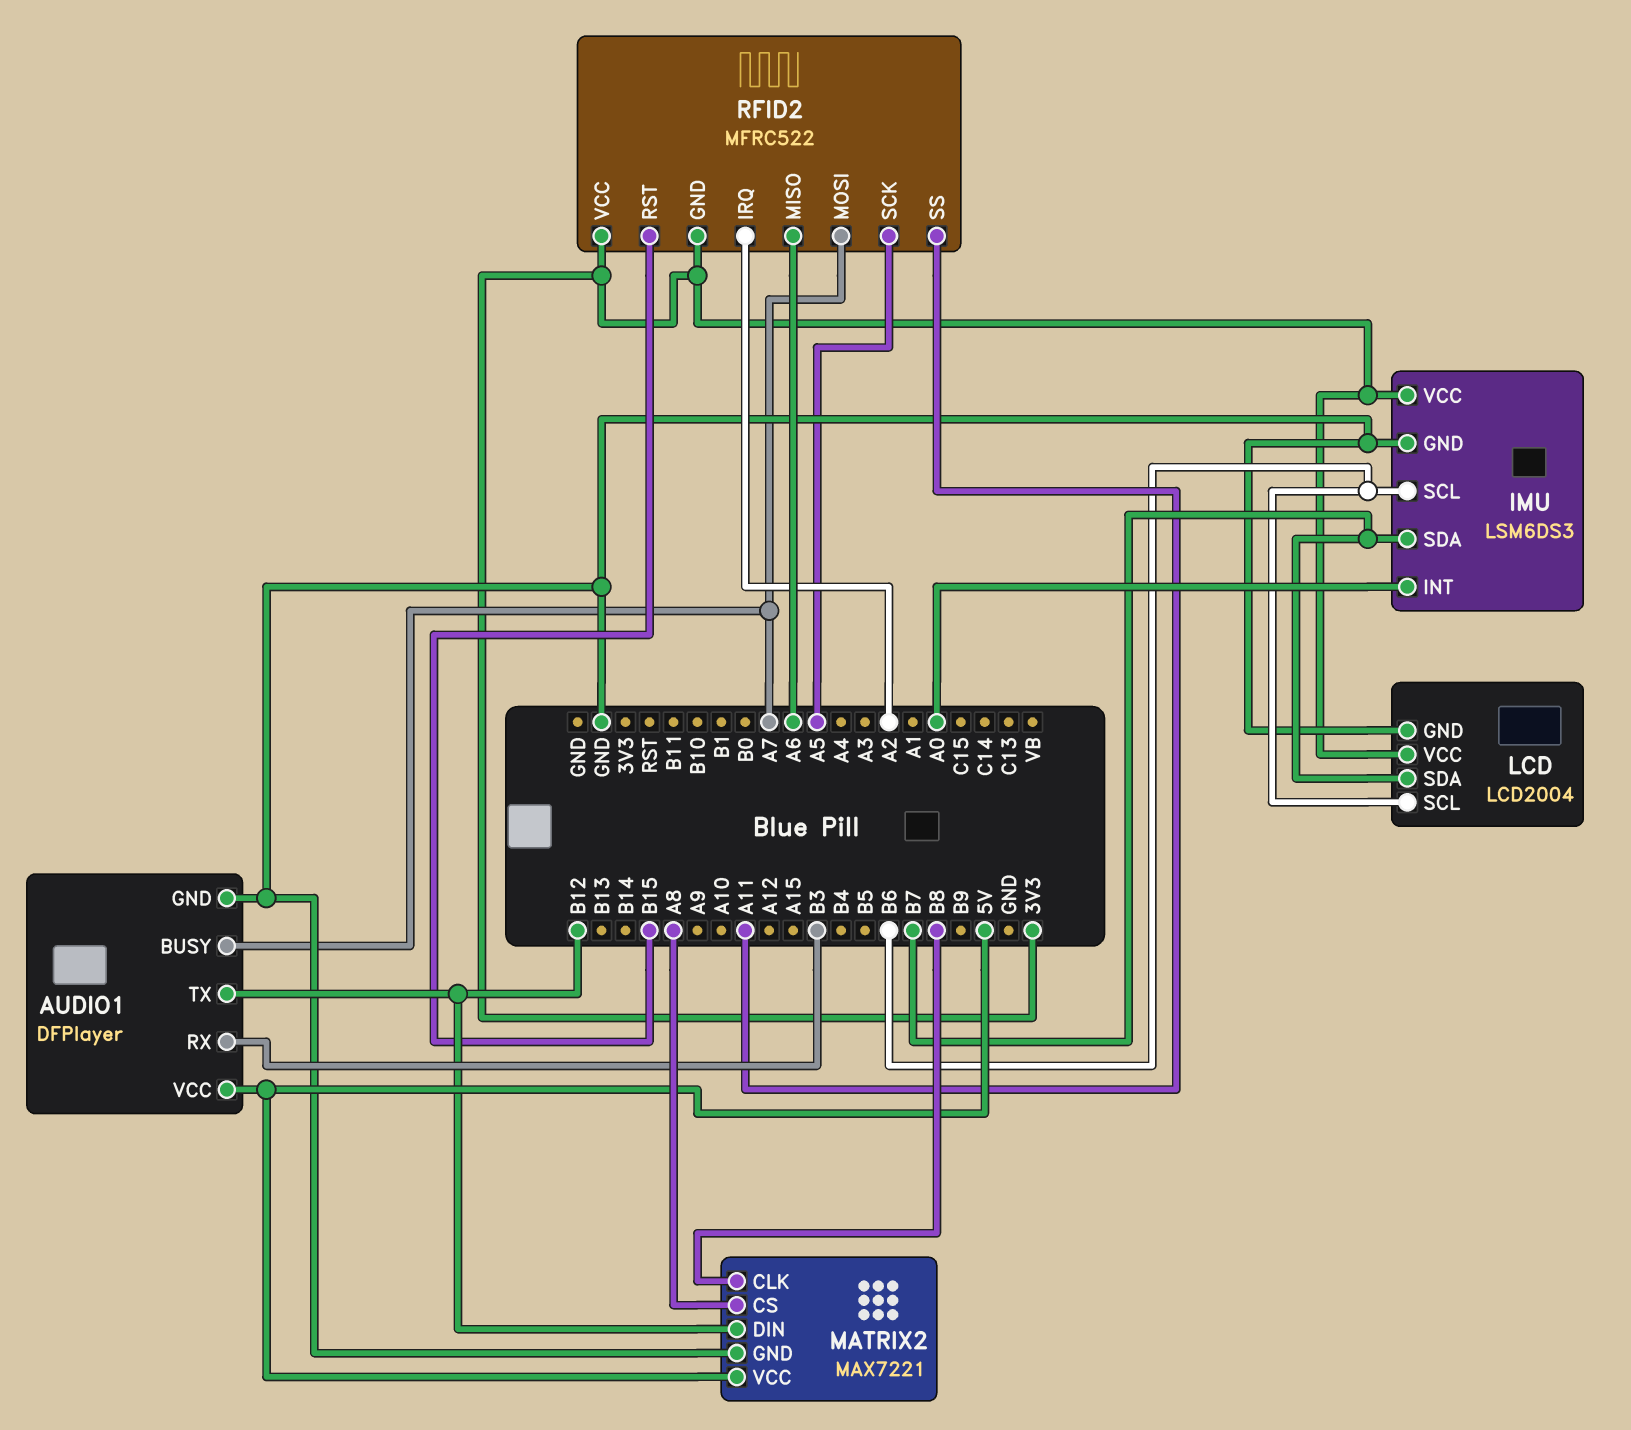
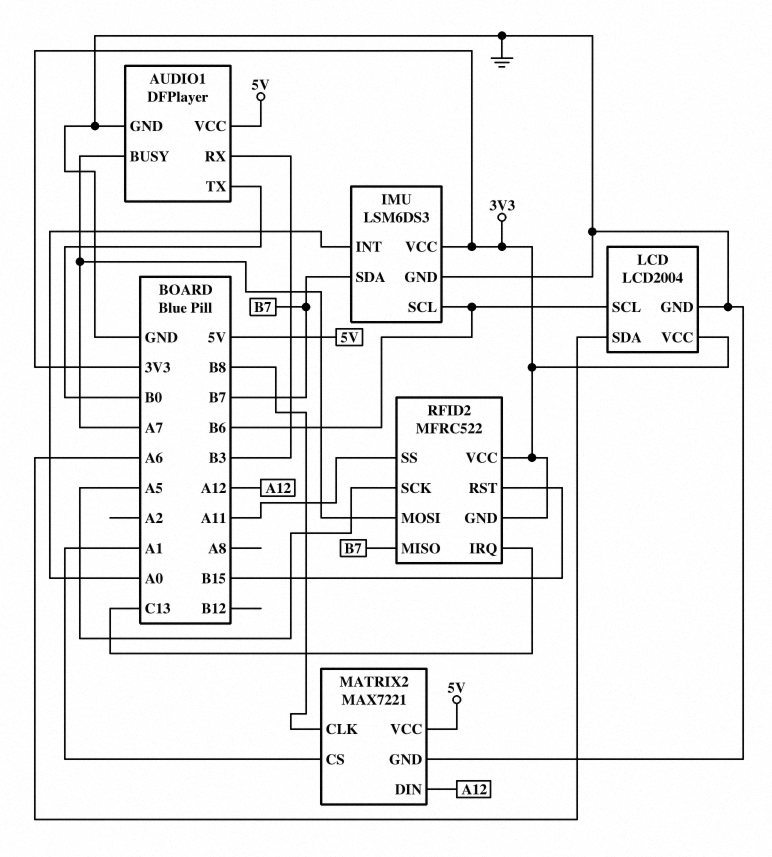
AUDIO1 pin TX: B12 -> B0
LCD pin SDA: B7 -> A6
MATRIX2 pin CS: A8 -> A1
MATRIX2 pin DIN: B12 -> A12
RFID2 pin IRQ: A2 -> C13
RFID2 pin MISO: A6 -> B7

